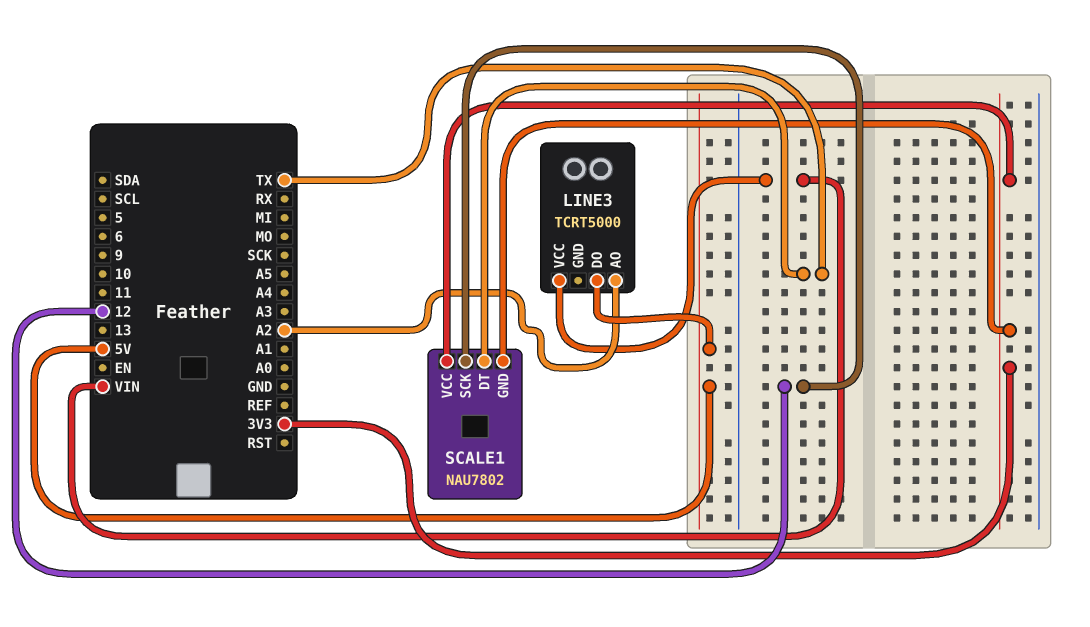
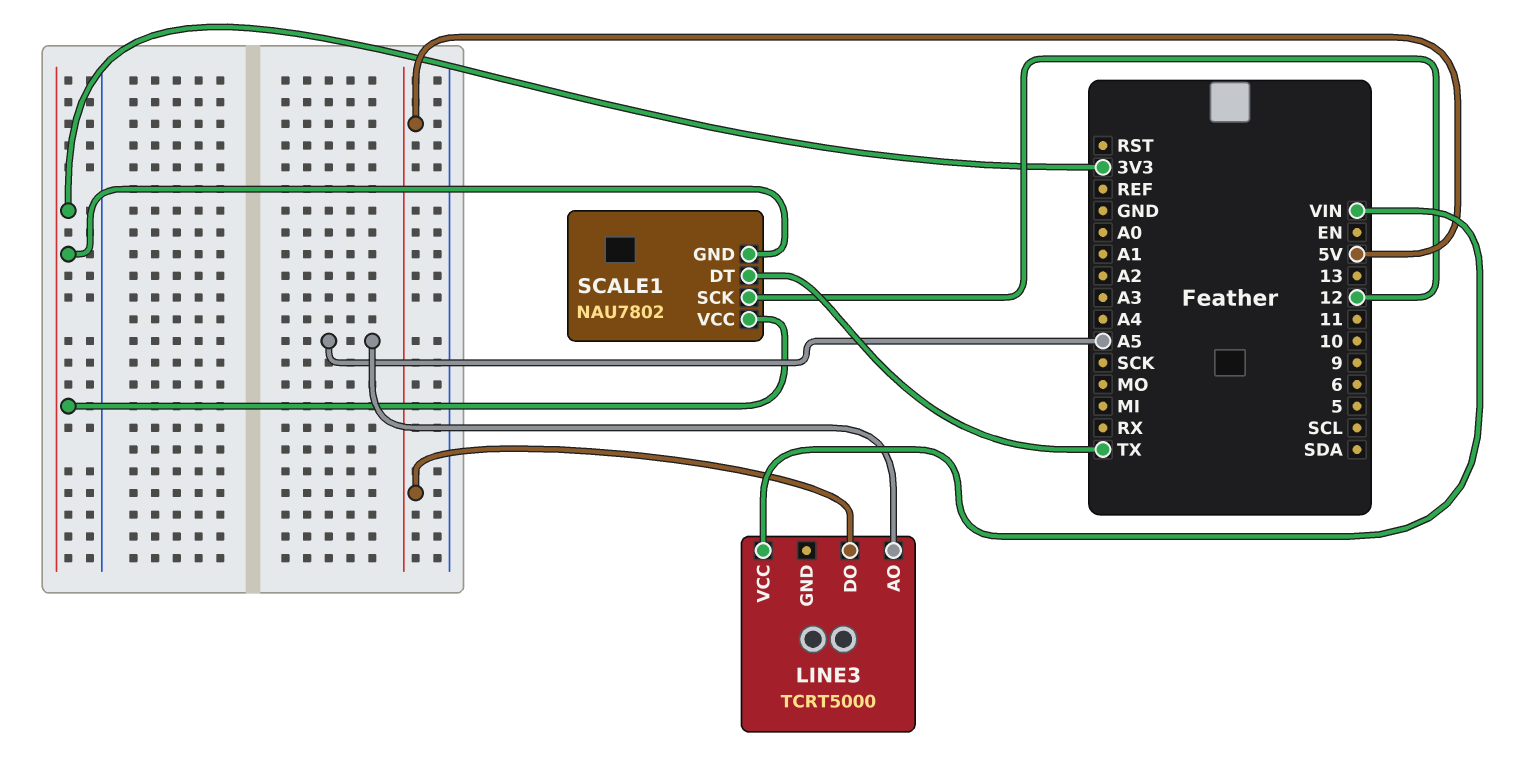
LINE3 pin AO: A2 -> A5

